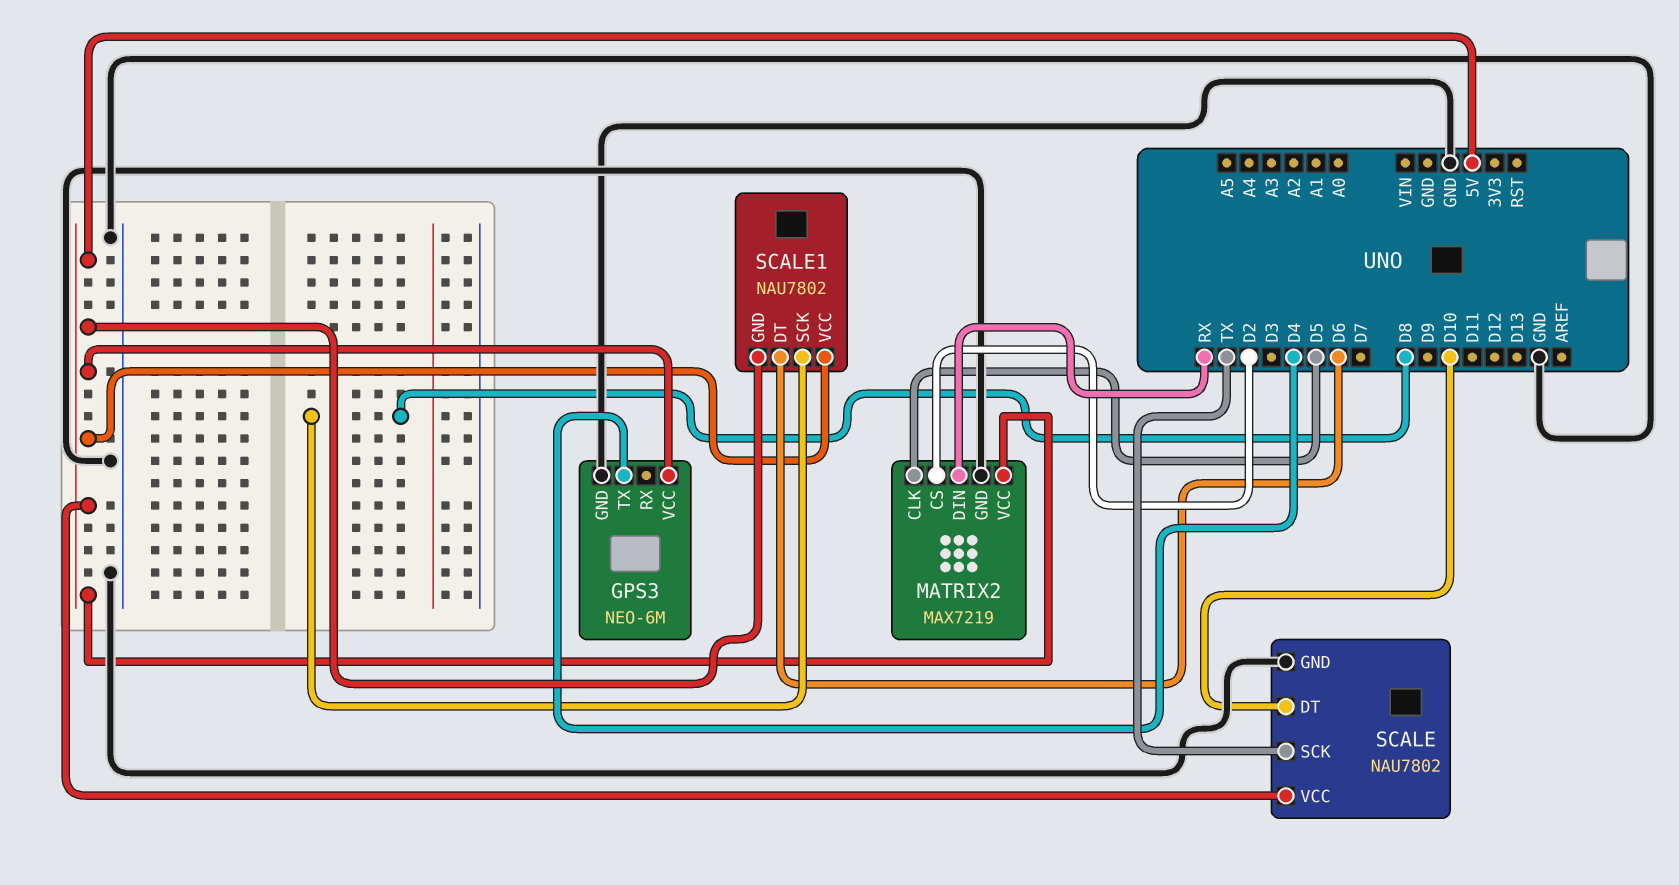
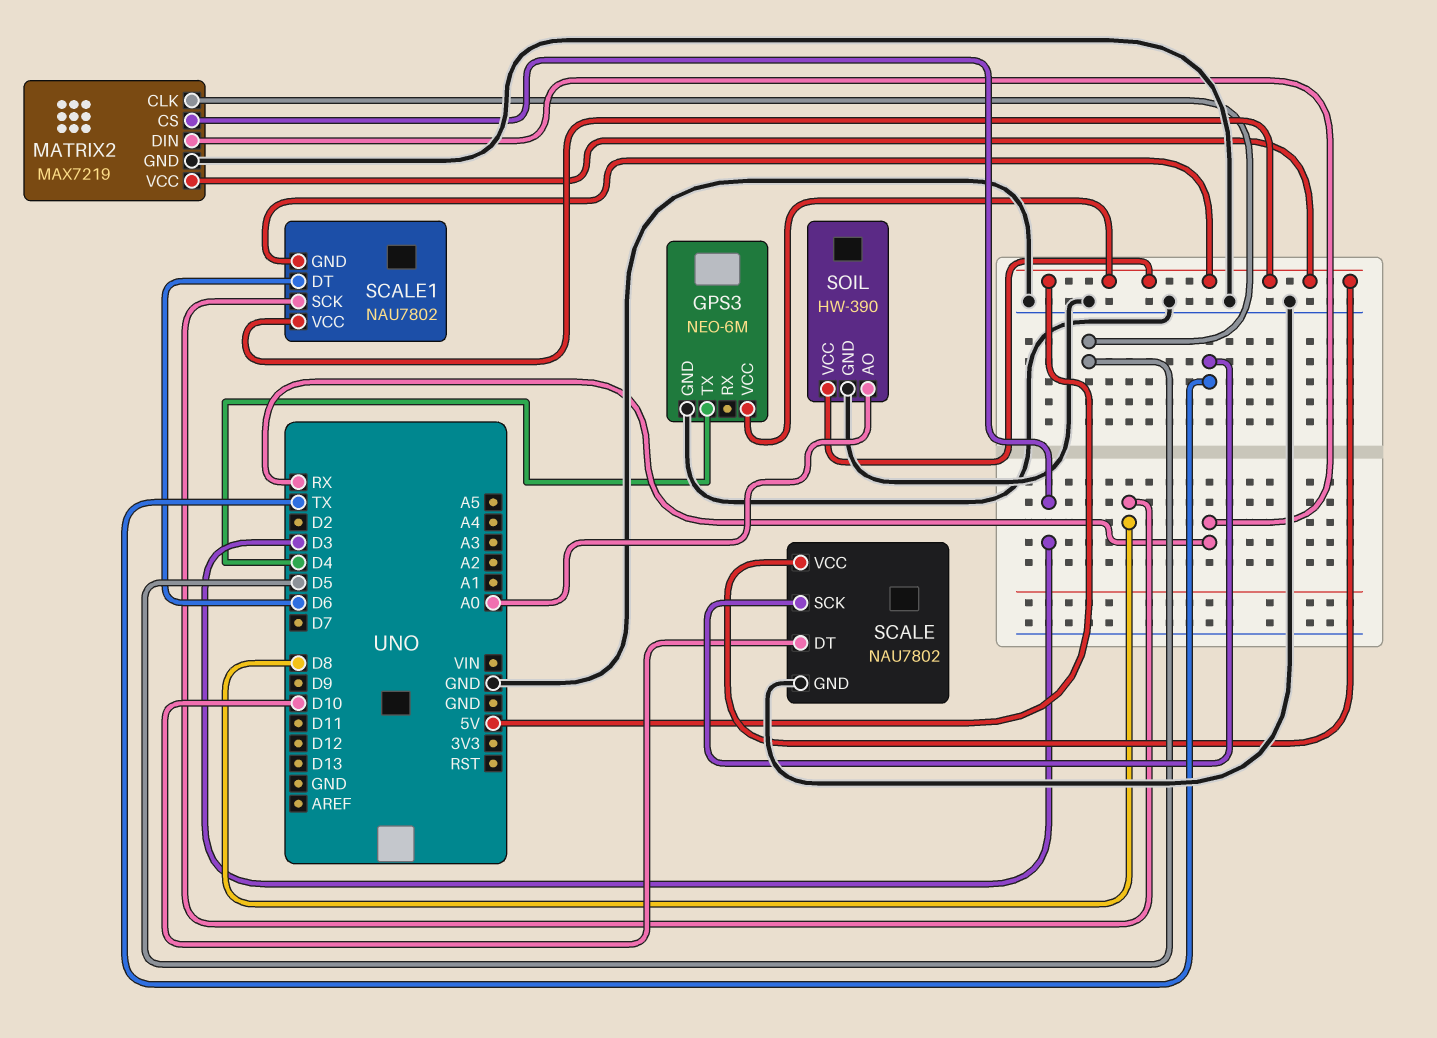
MATRIX2 pin CS: D2 -> D3
SOIL: none -> HW-390
SOIL pin AO: none -> A0
SOIL pin GND: none -> GND
SOIL pin VCC: none -> 5V

